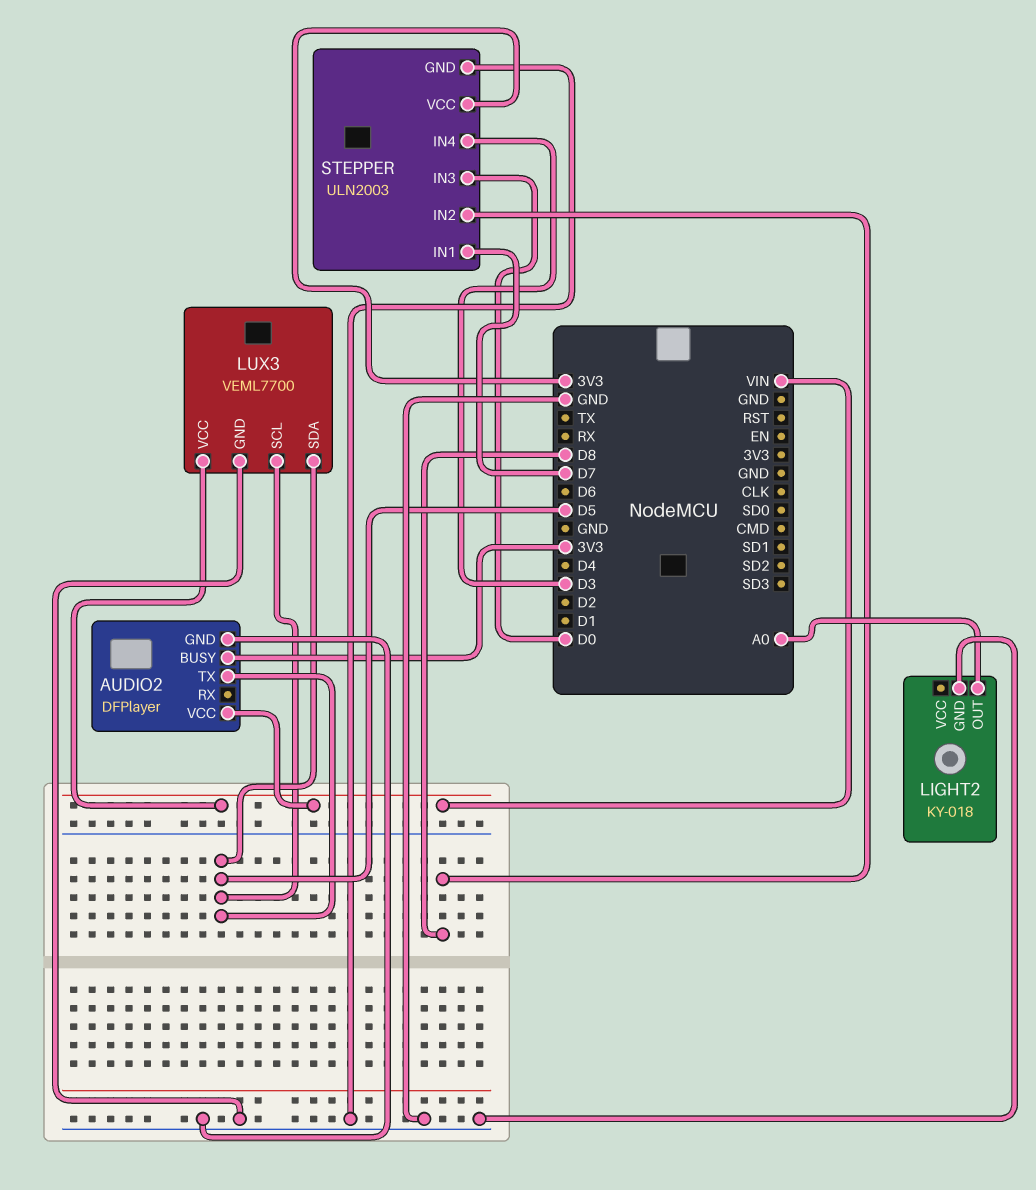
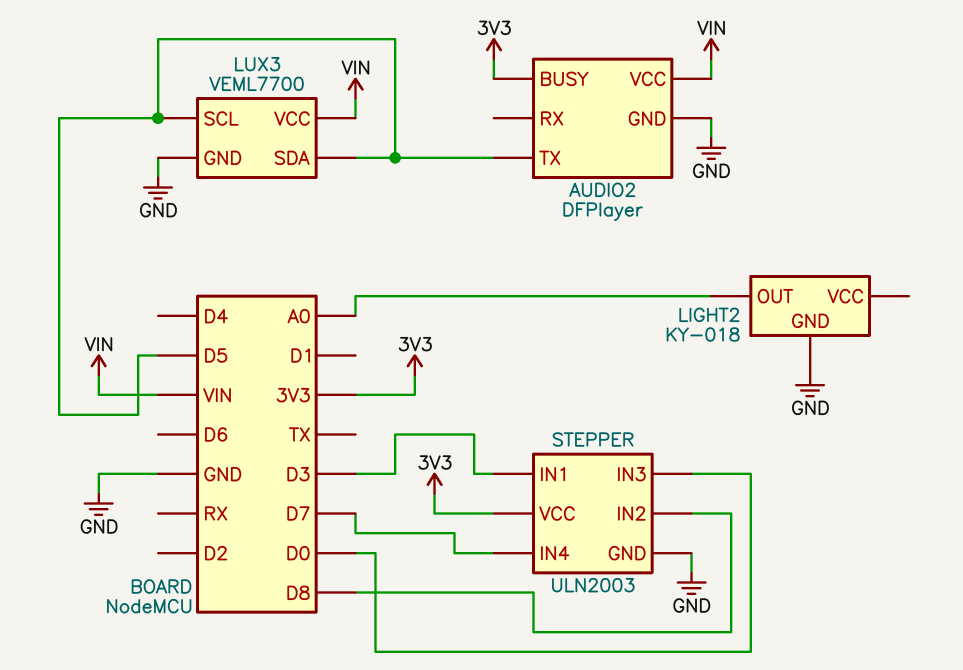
STEPPER pin IN1: D7 -> D3
STEPPER pin IN4: D3 -> D7

